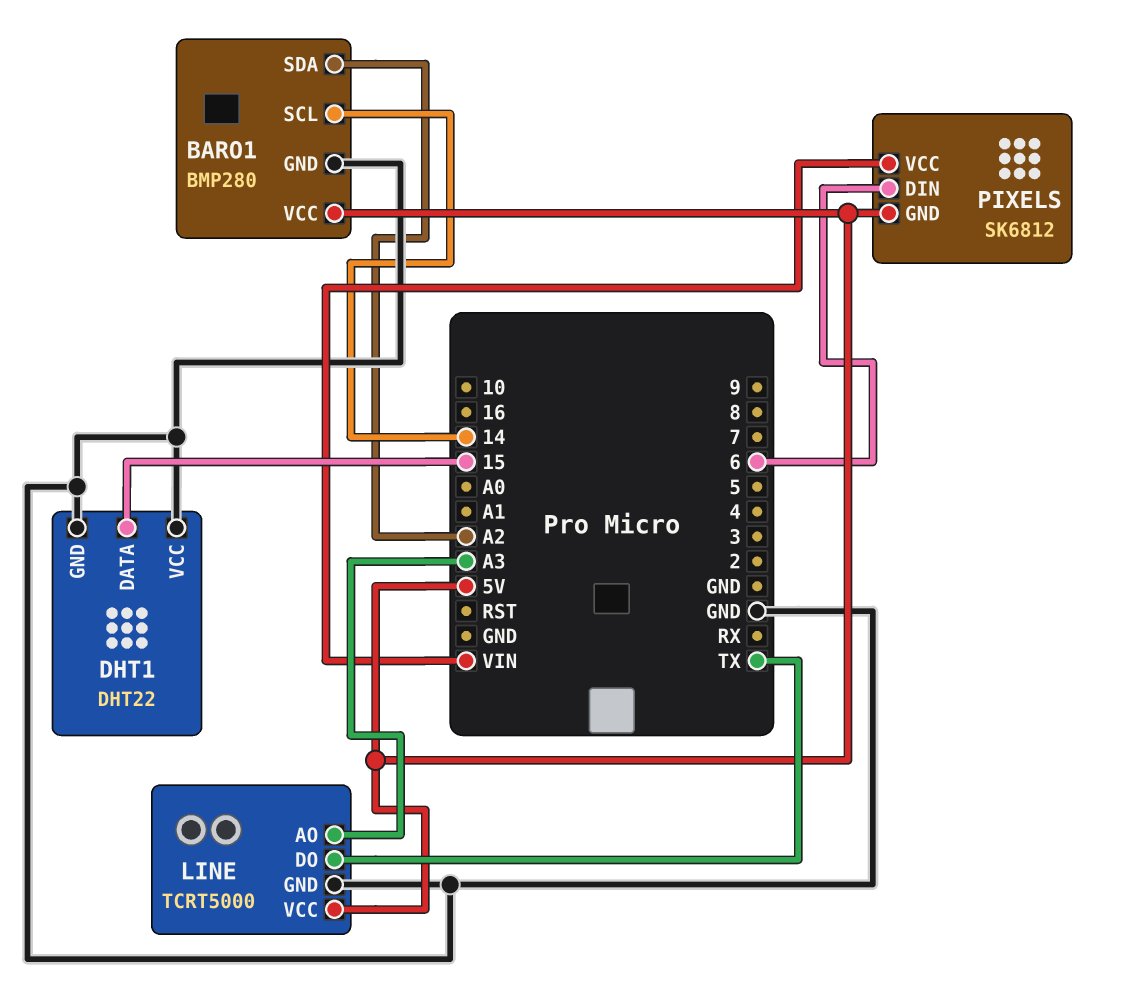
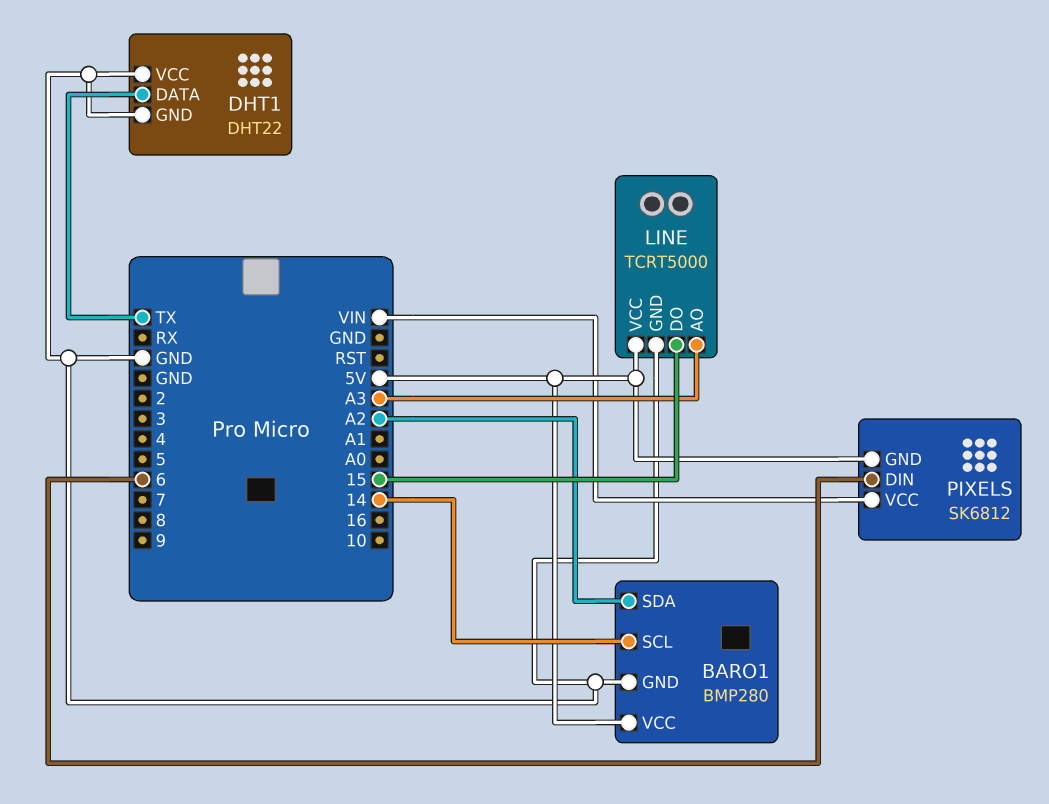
DHT1 pin DATA: 15 -> TX
LINE pin DO: TX -> 15

